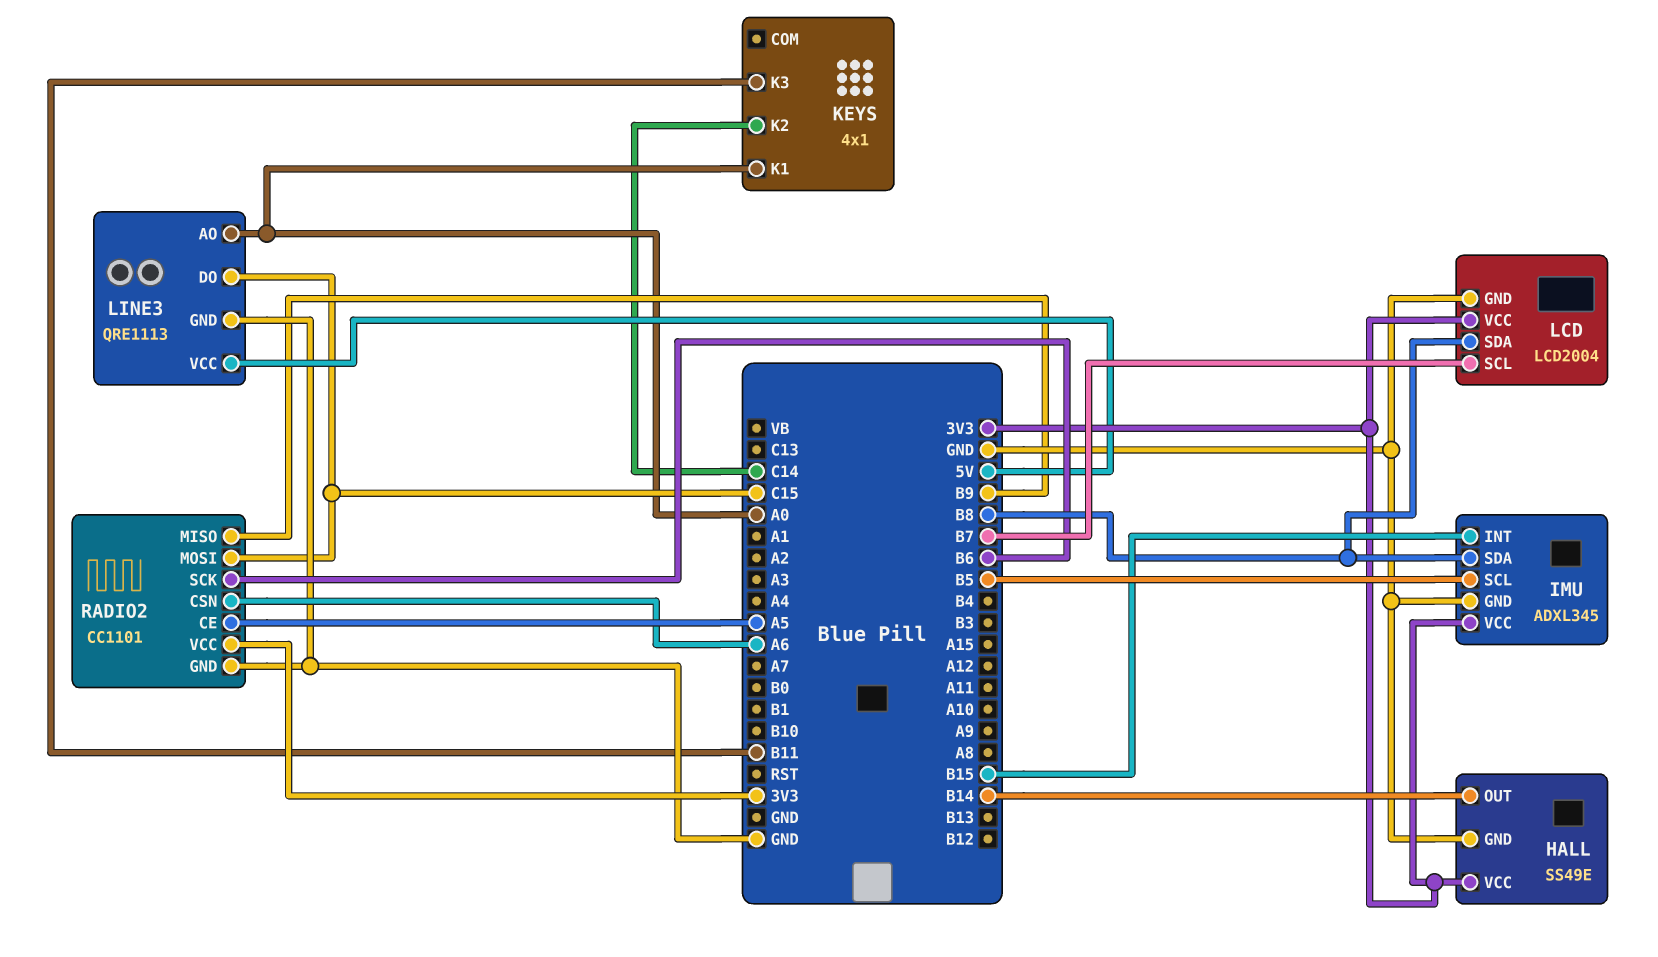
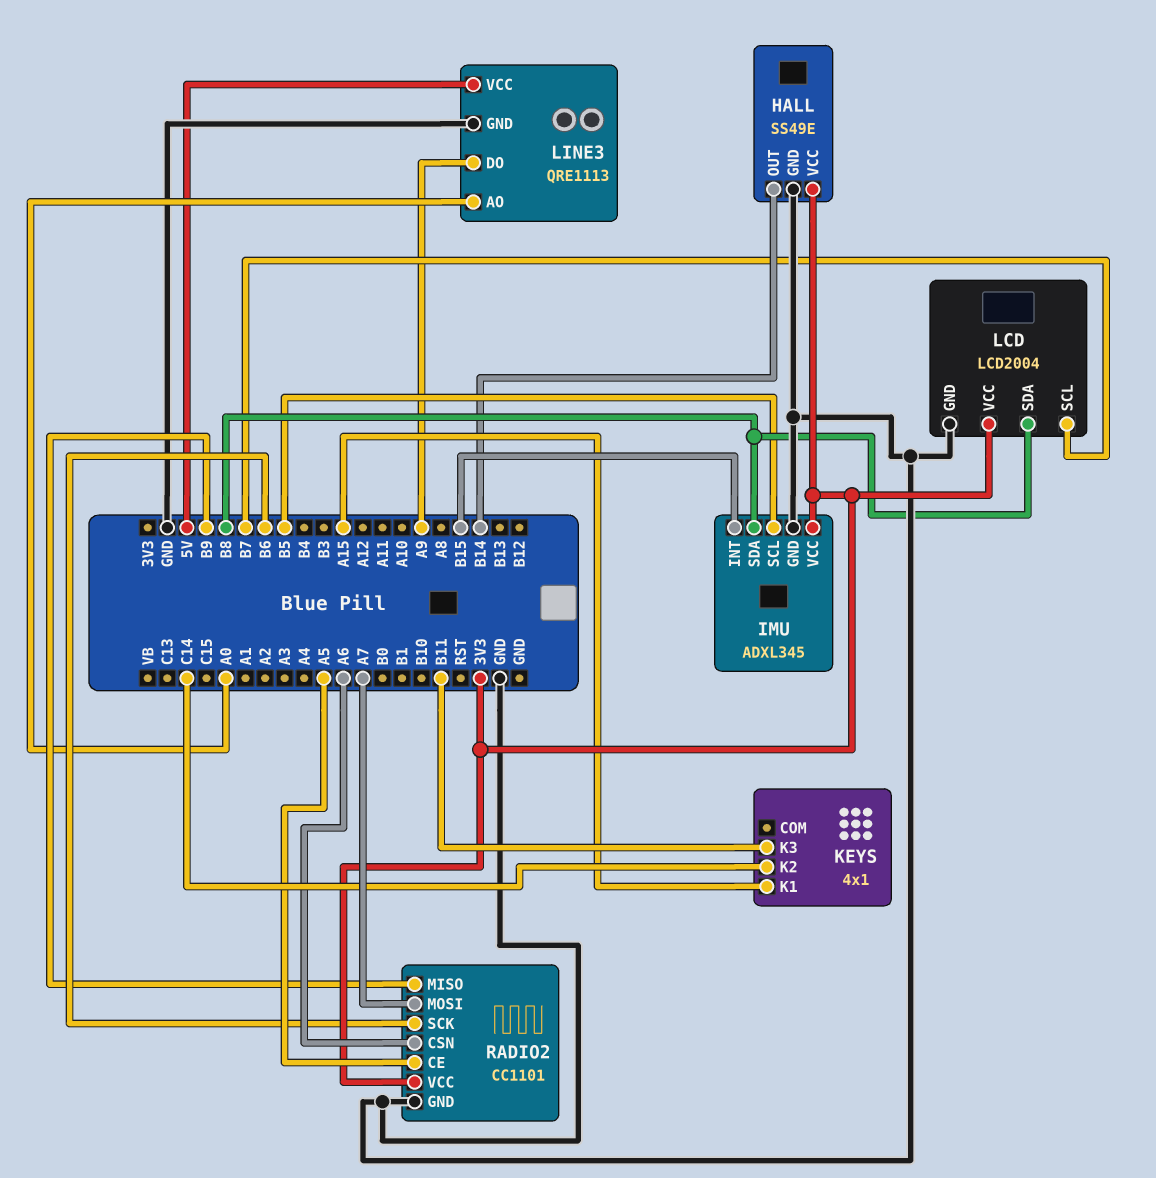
KEYS pin K1: A0 -> A15
LINE3 pin DO: C15 -> A9
RADIO2 pin MOSI: C15 -> A7

